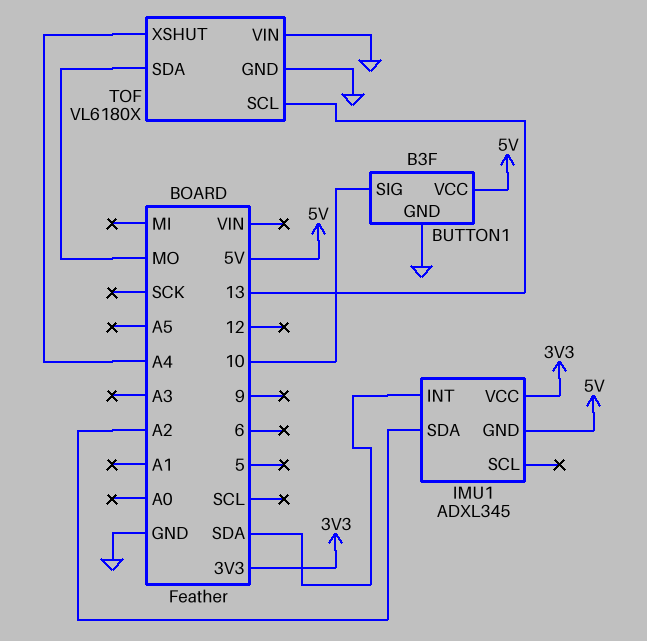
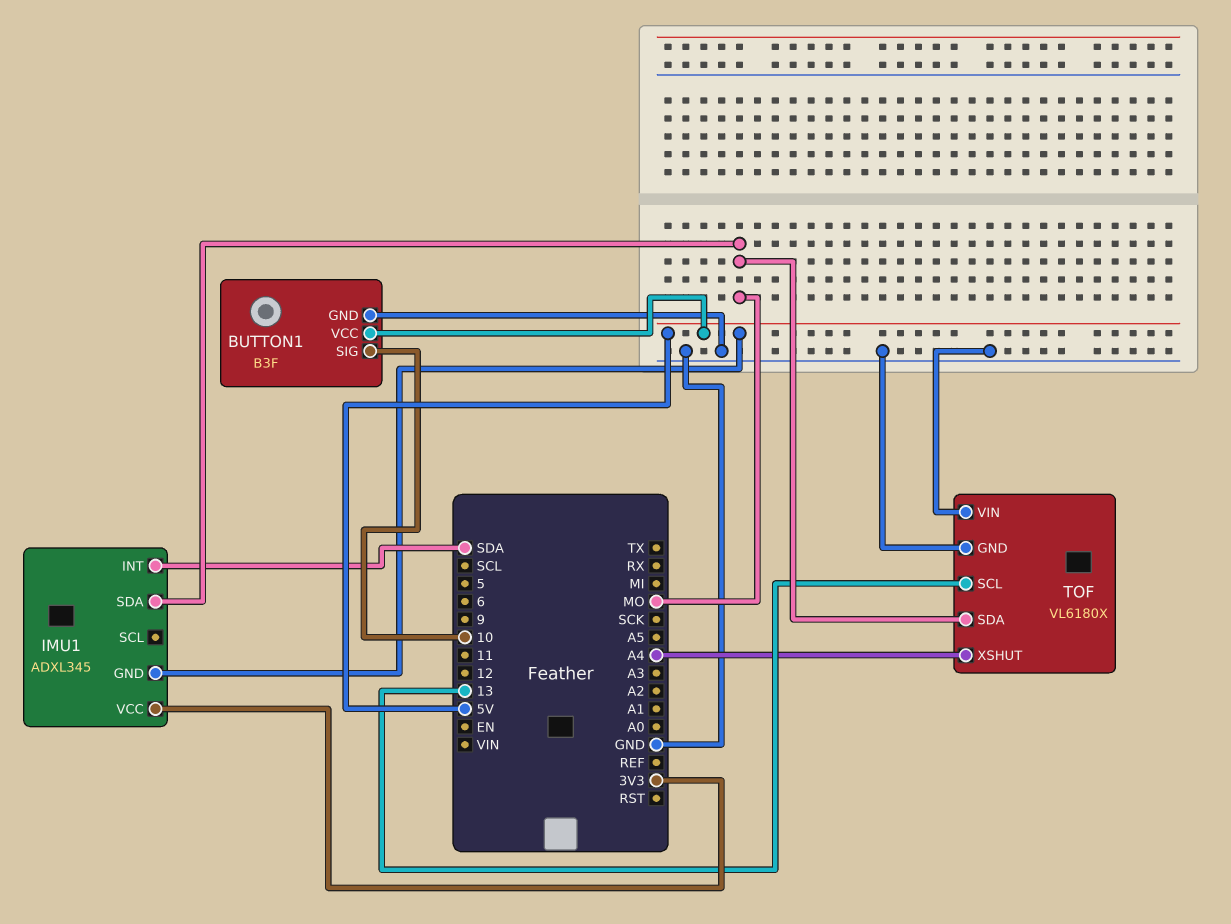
IMU1 pin SDA: A2 -> MO

